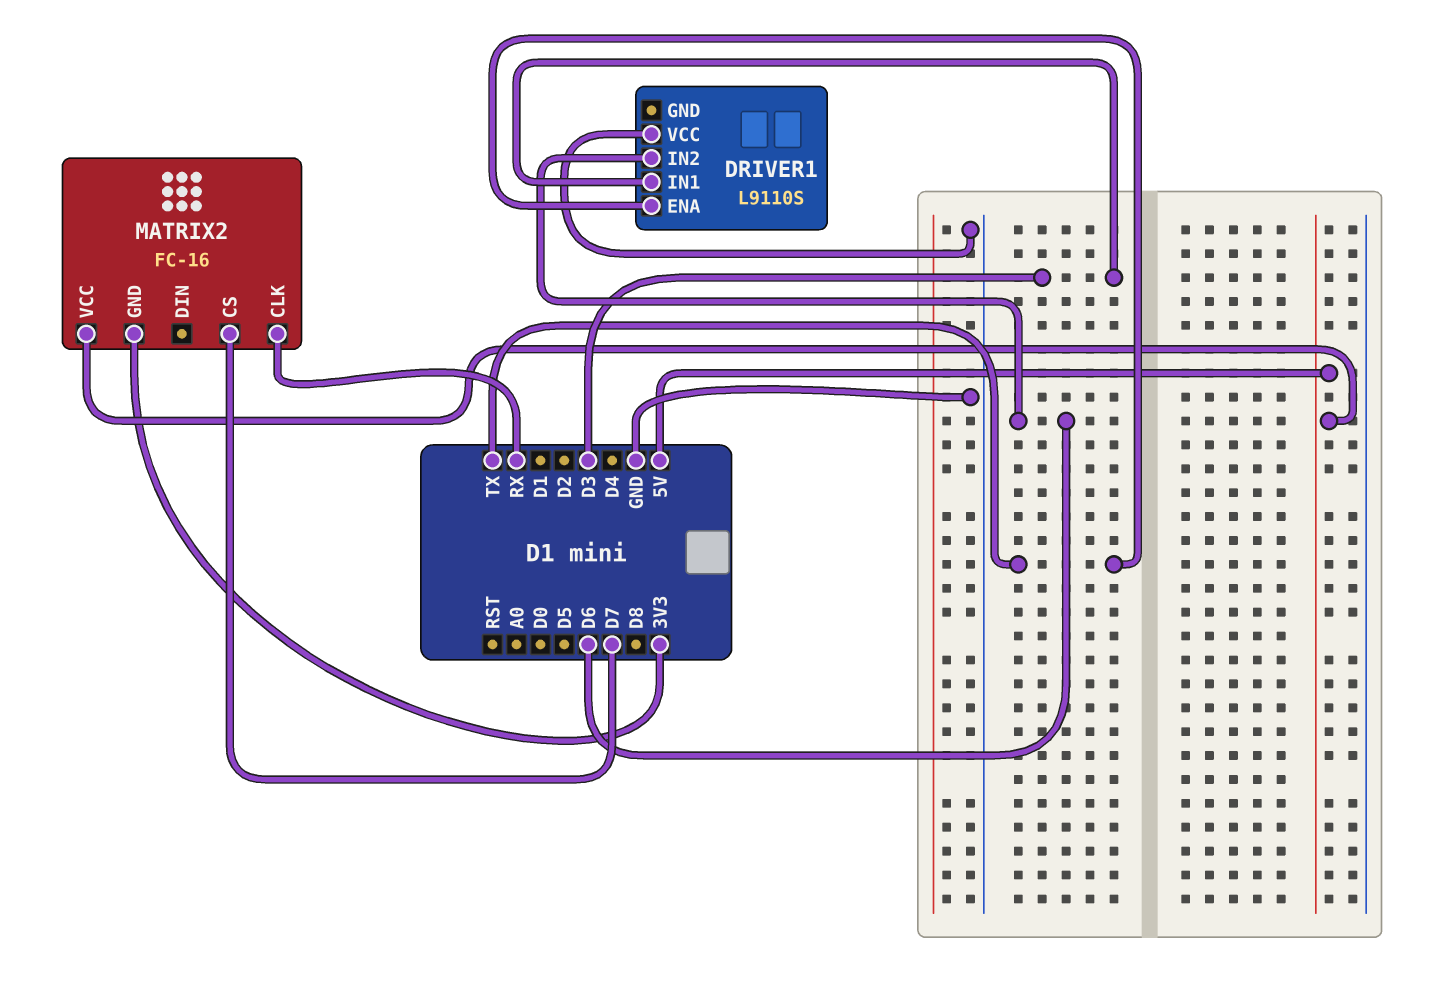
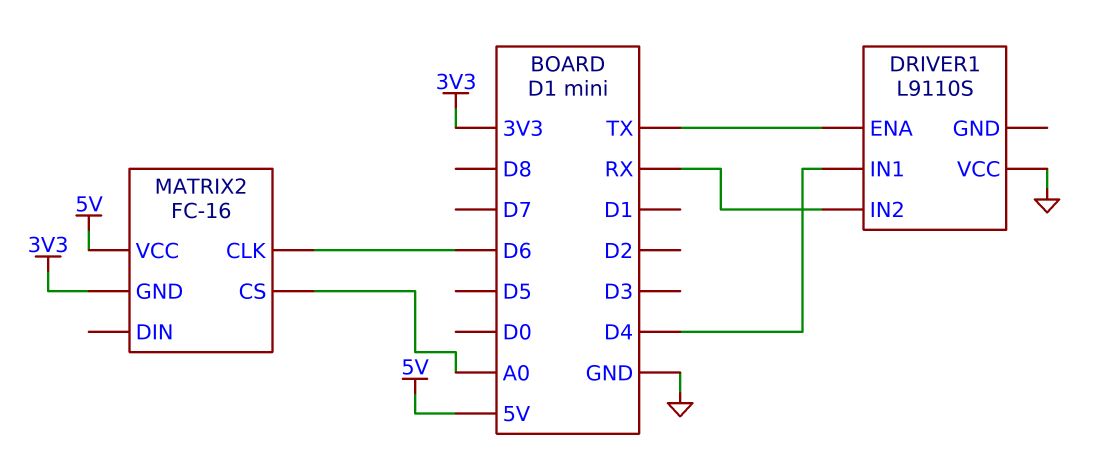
DRIVER1 pin IN1: D3 -> D4
DRIVER1 pin IN2: D6 -> RX
MATRIX2 pin CLK: RX -> D6
MATRIX2 pin CS: D7 -> A0

